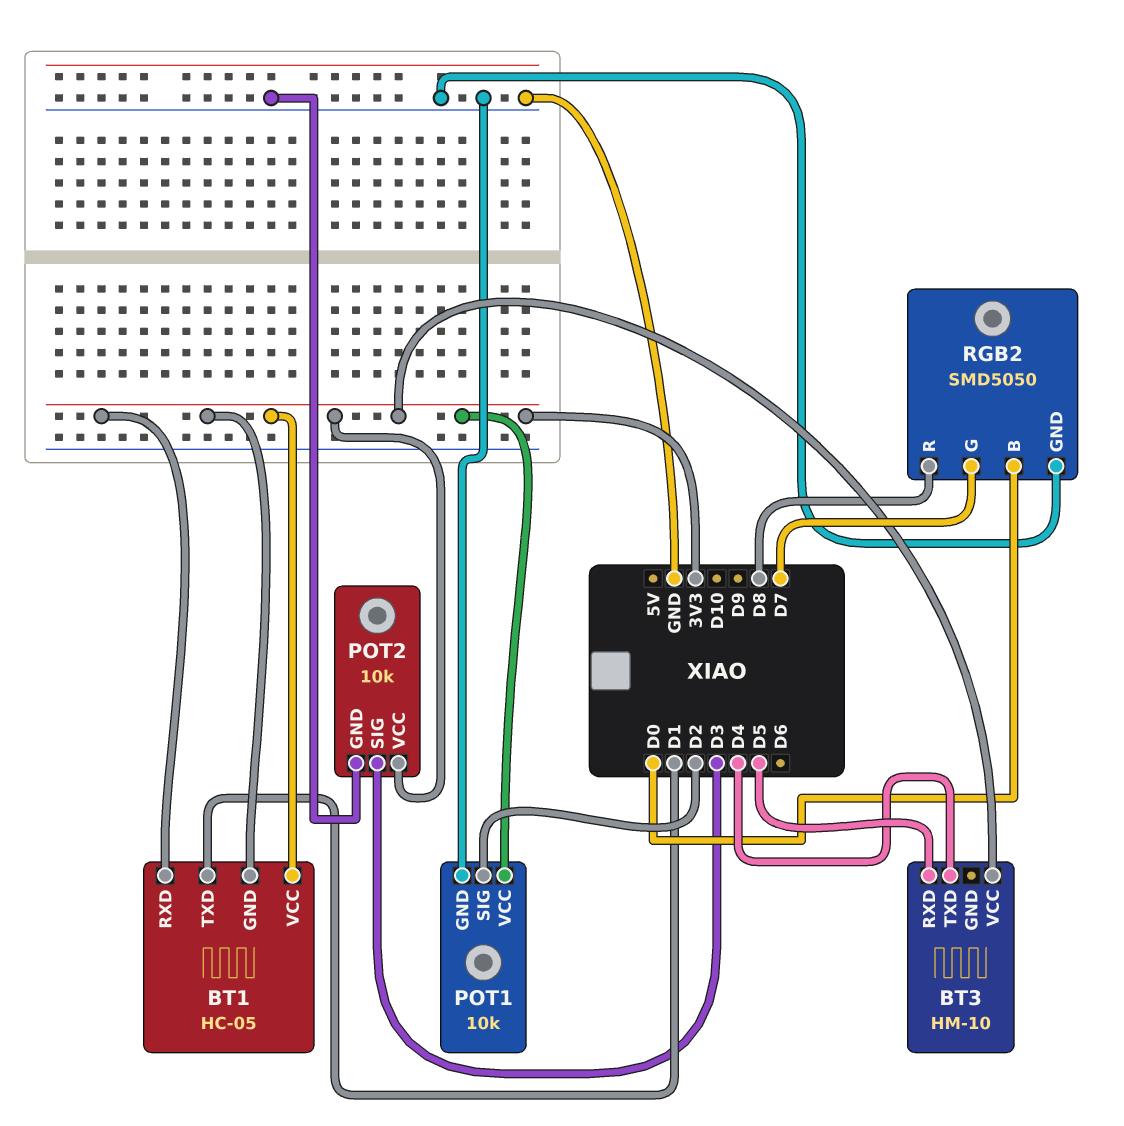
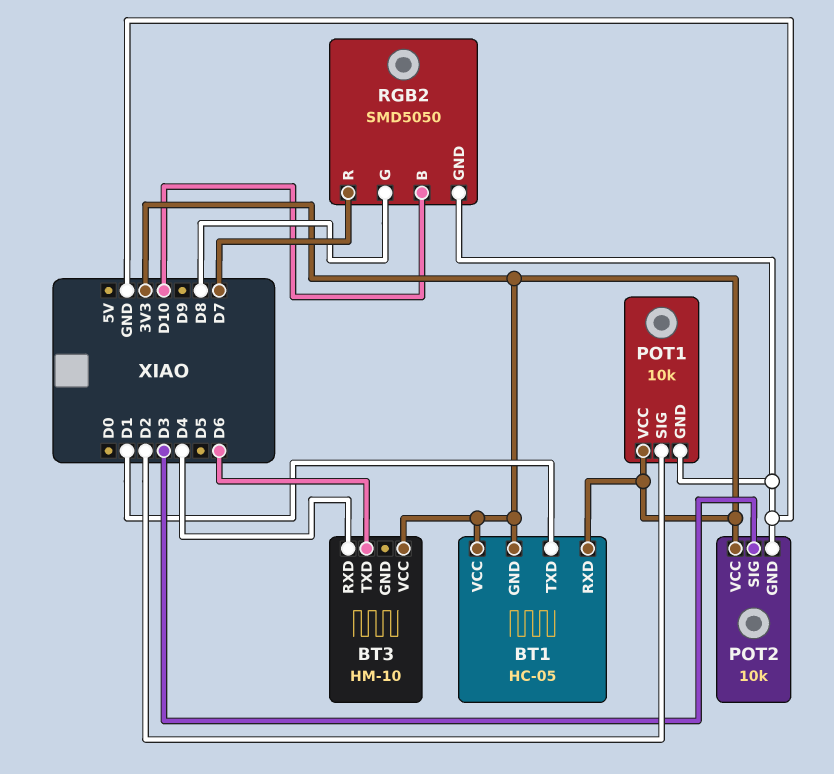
BT3 pin RXD: D5 -> D4
BT3 pin TXD: D4 -> D6
RGB2 pin B: D0 -> D10
RGB2 pin G: D7 -> D8
RGB2 pin R: D8 -> D7

